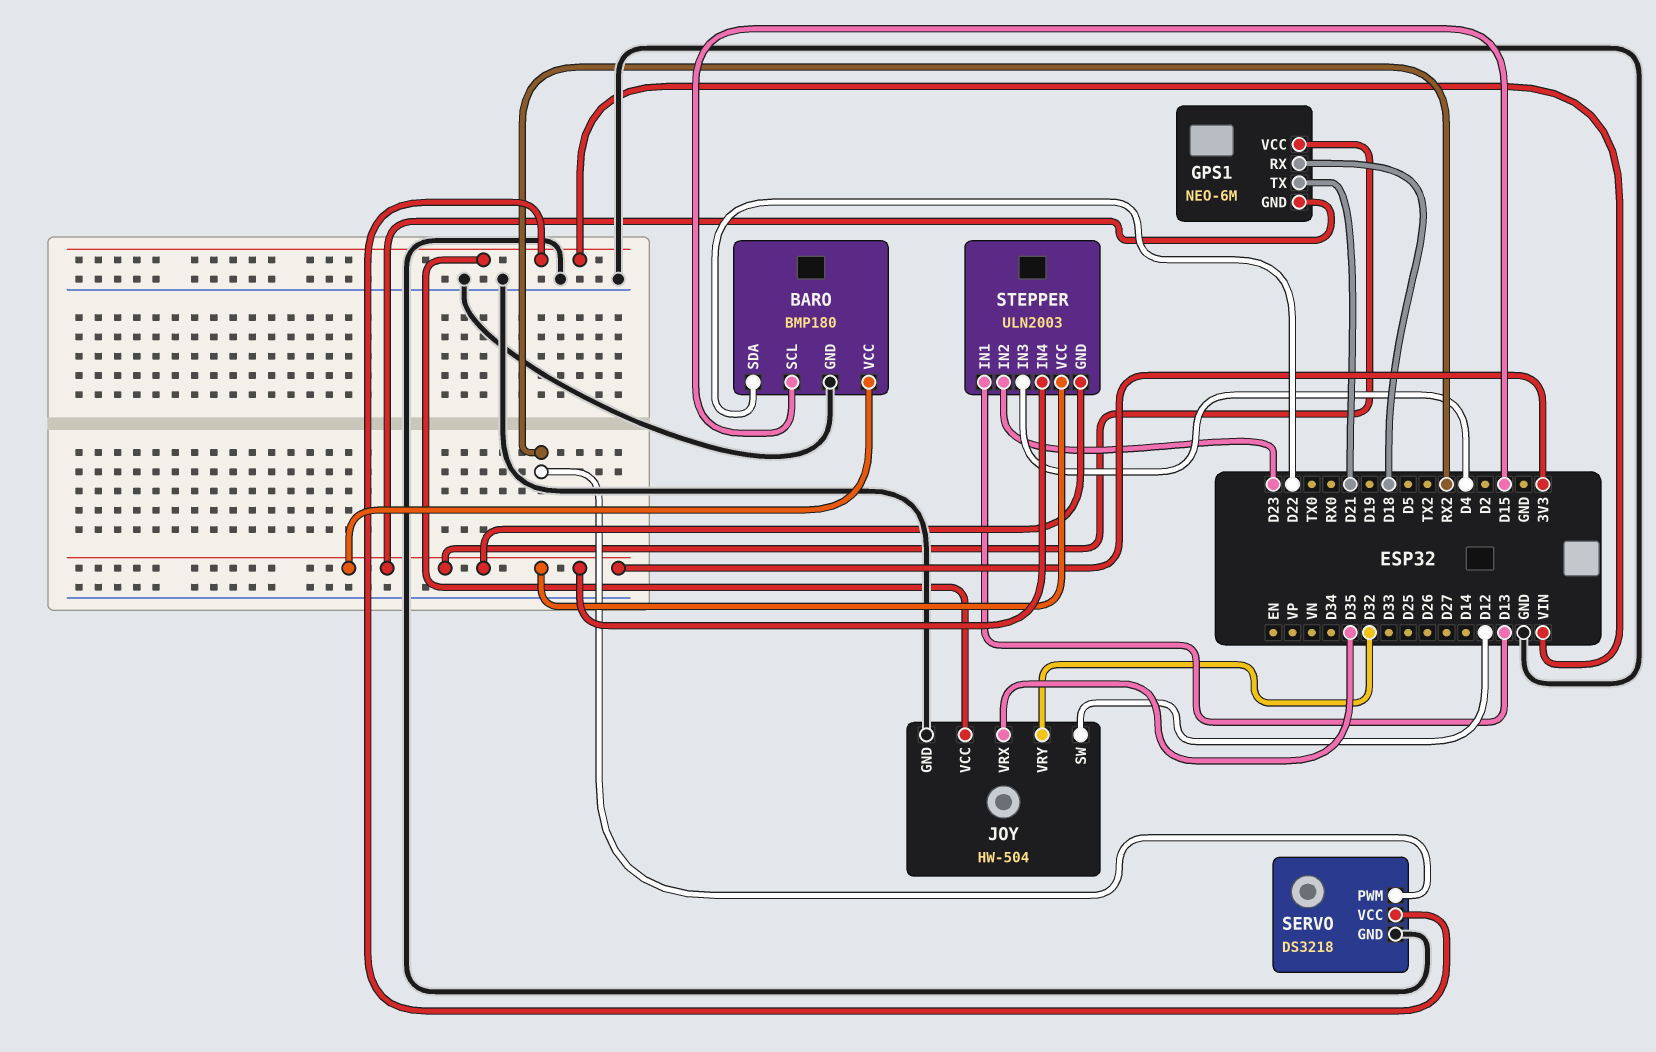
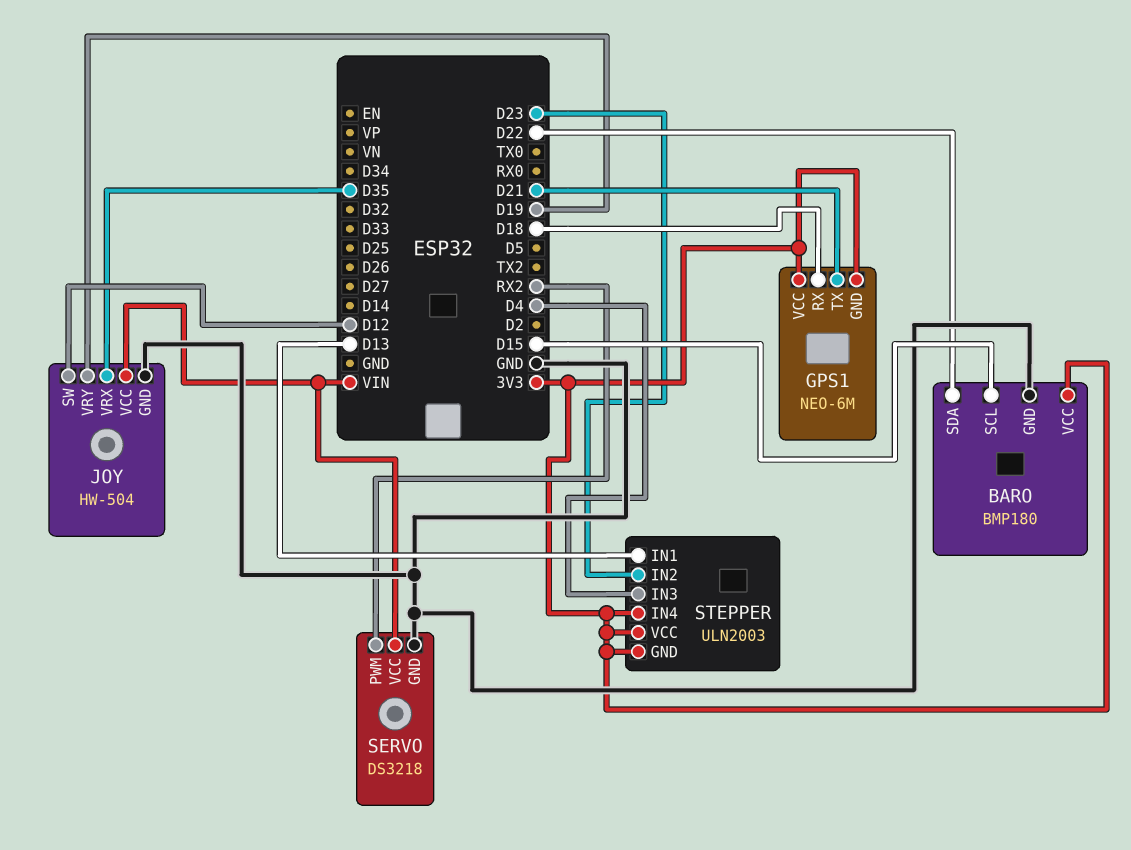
JOY pin VRY: D32 -> D19

